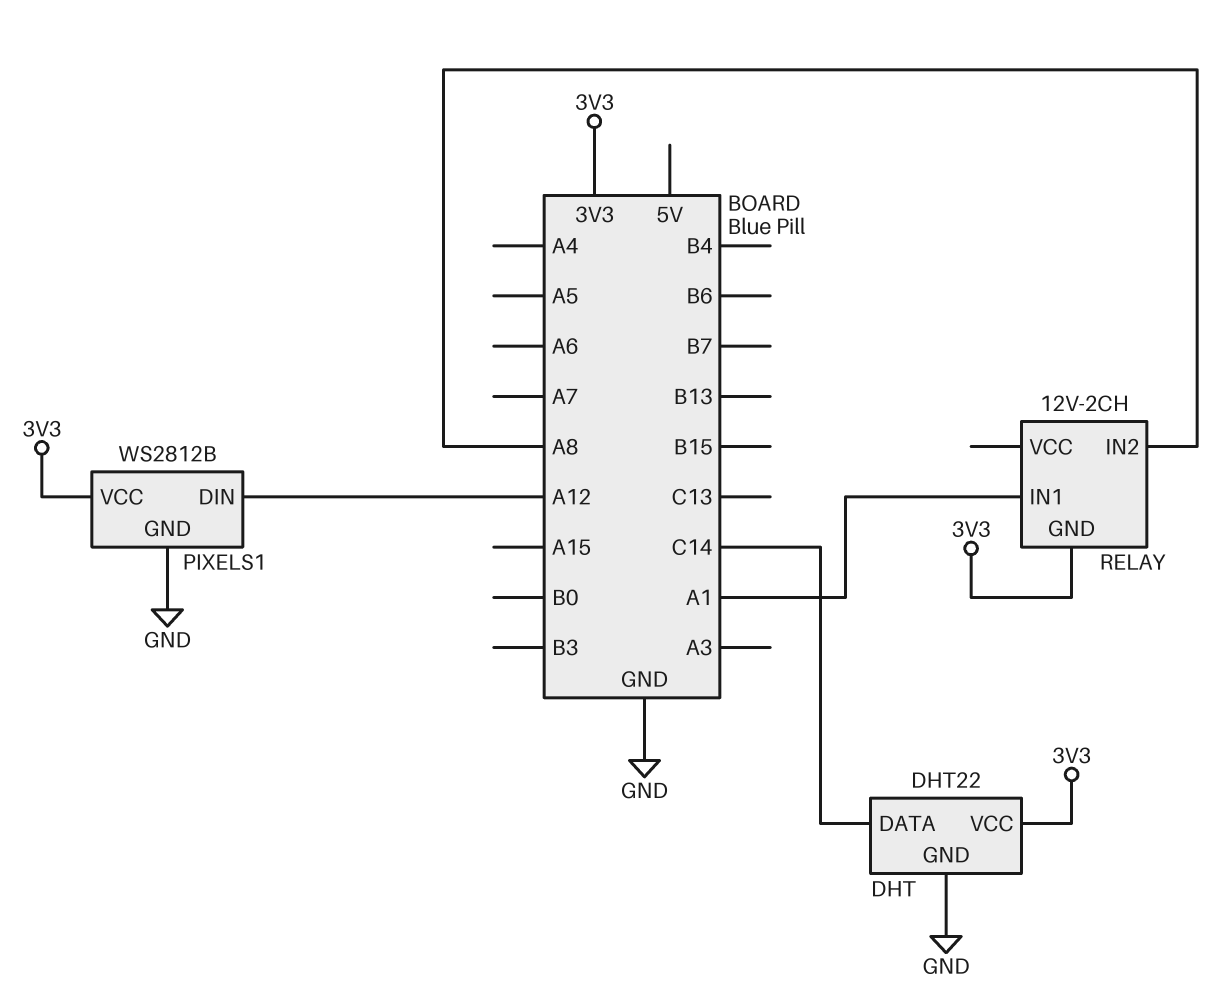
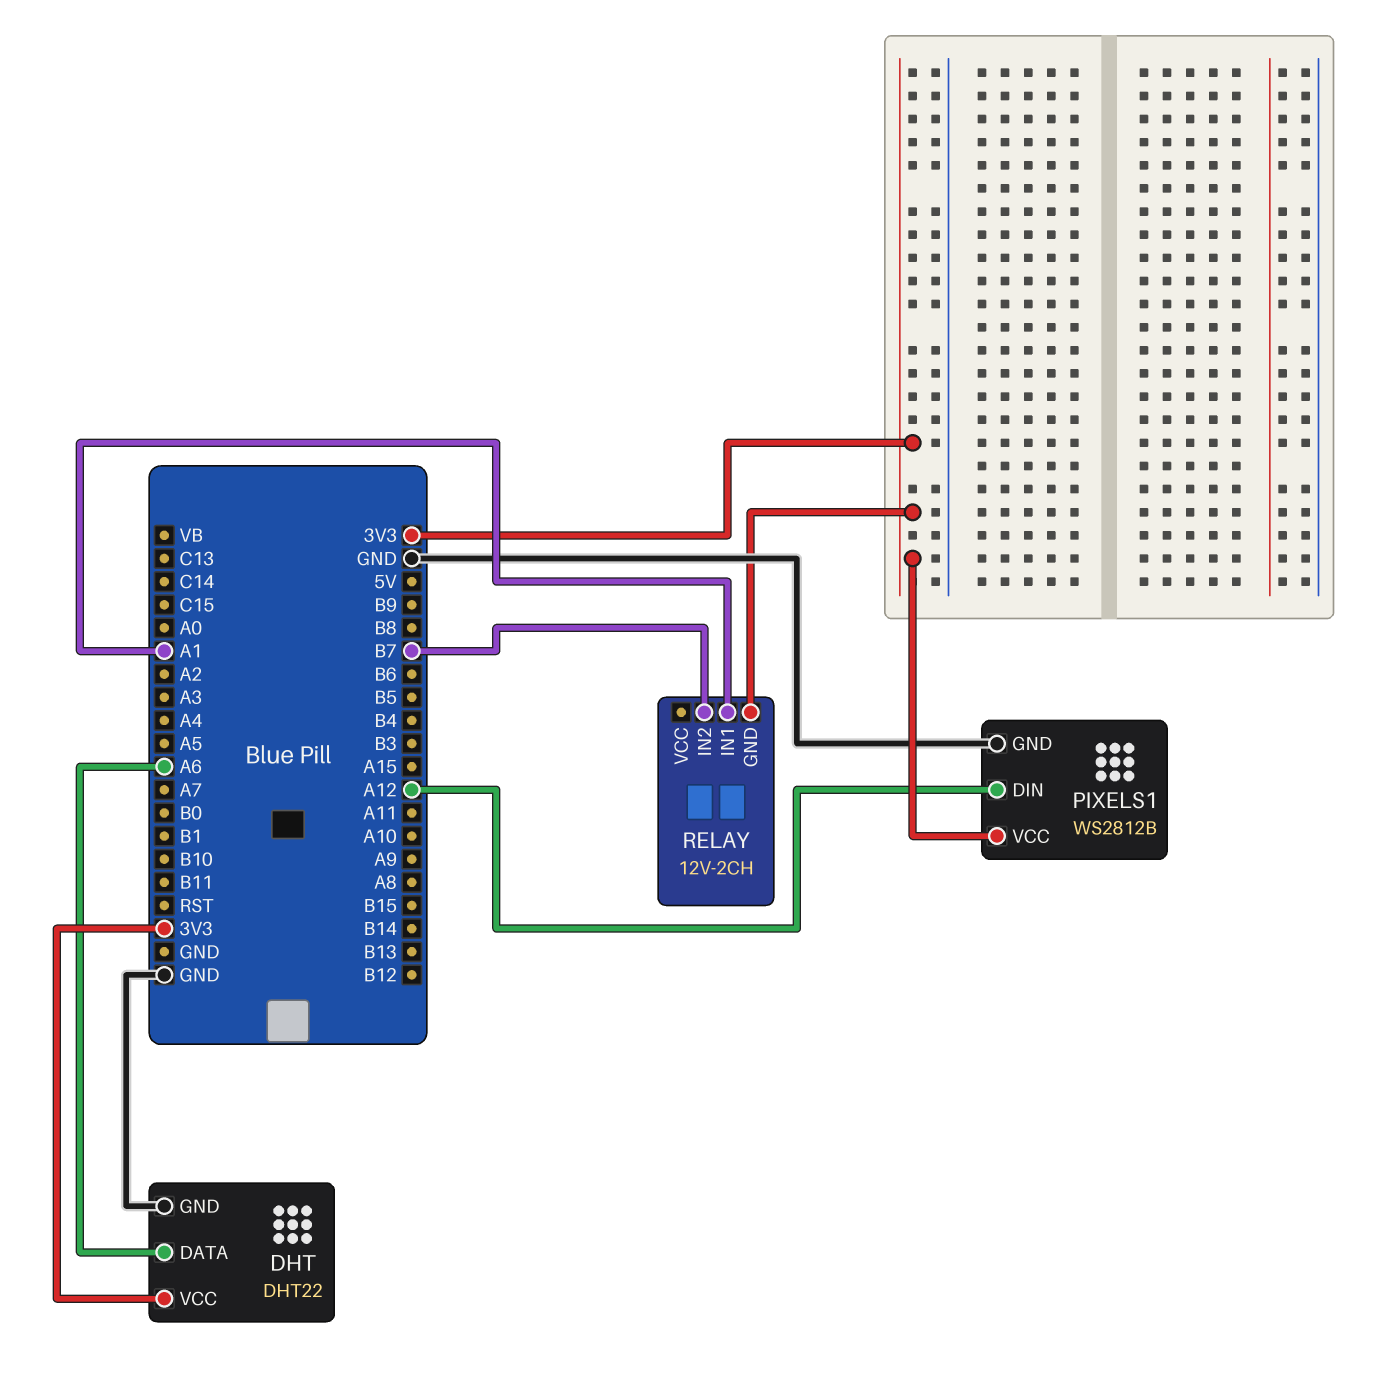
DHT pin DATA: C14 -> A6
RELAY pin IN2: A8 -> B7

